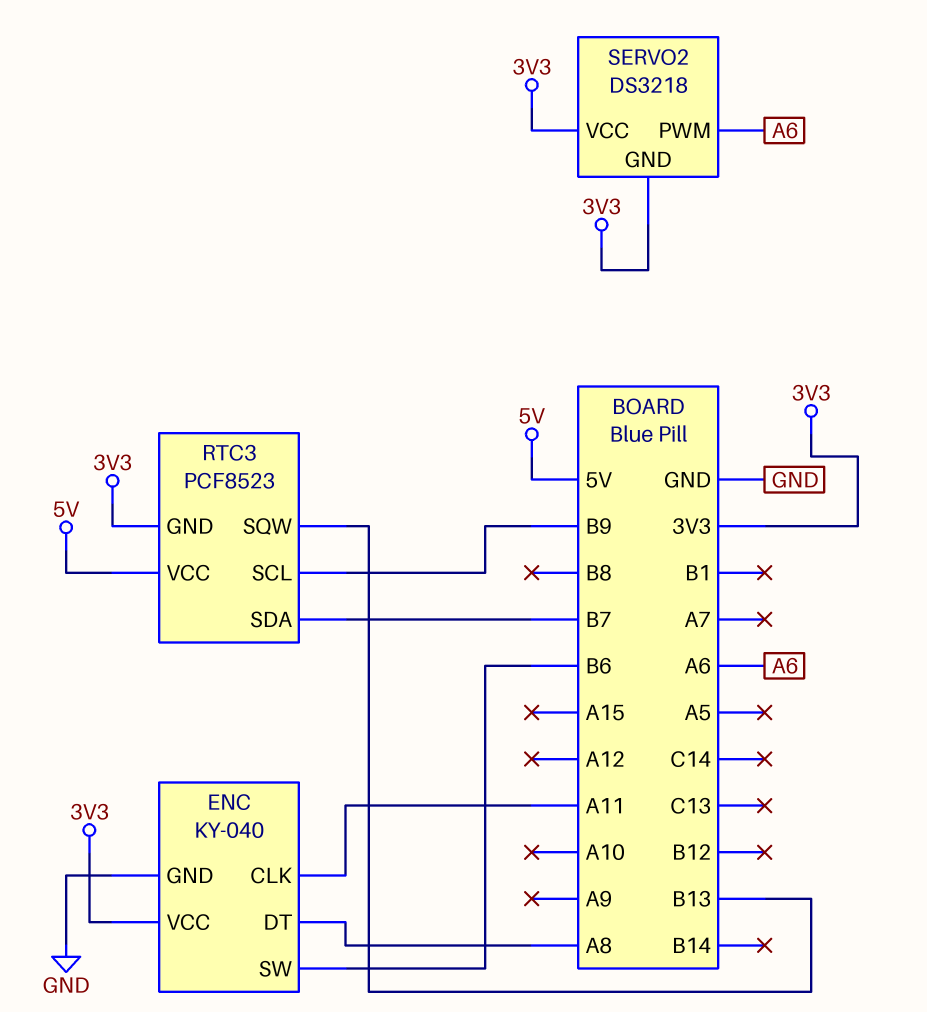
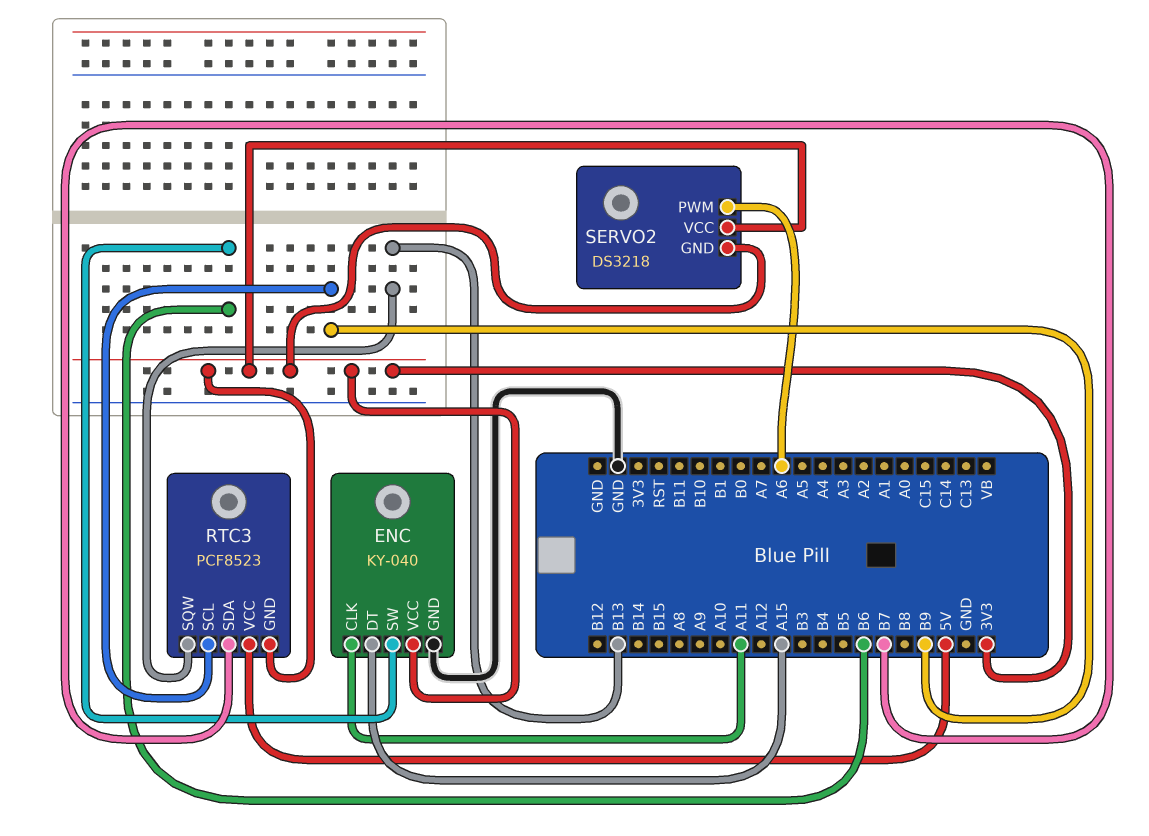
ENC pin DT: A8 -> A15

